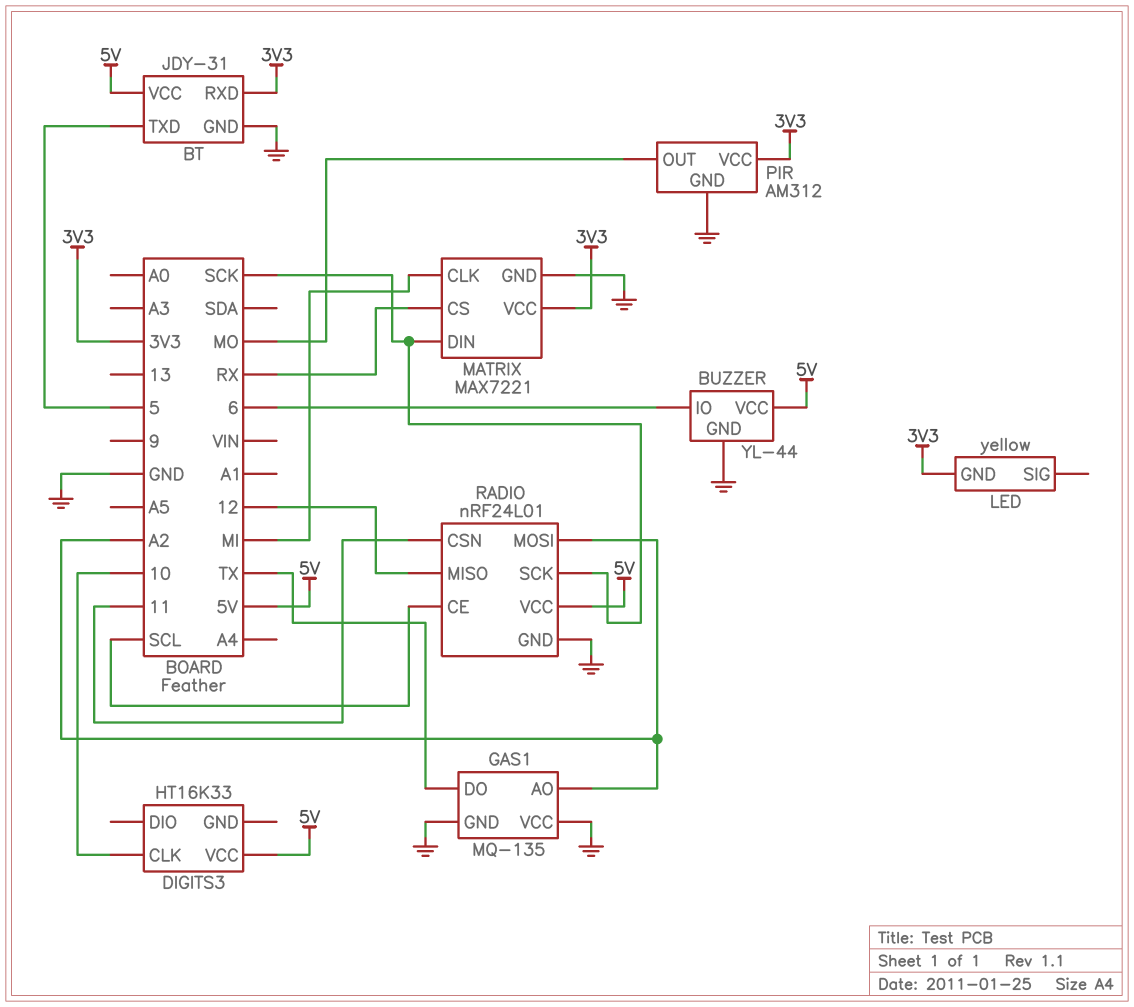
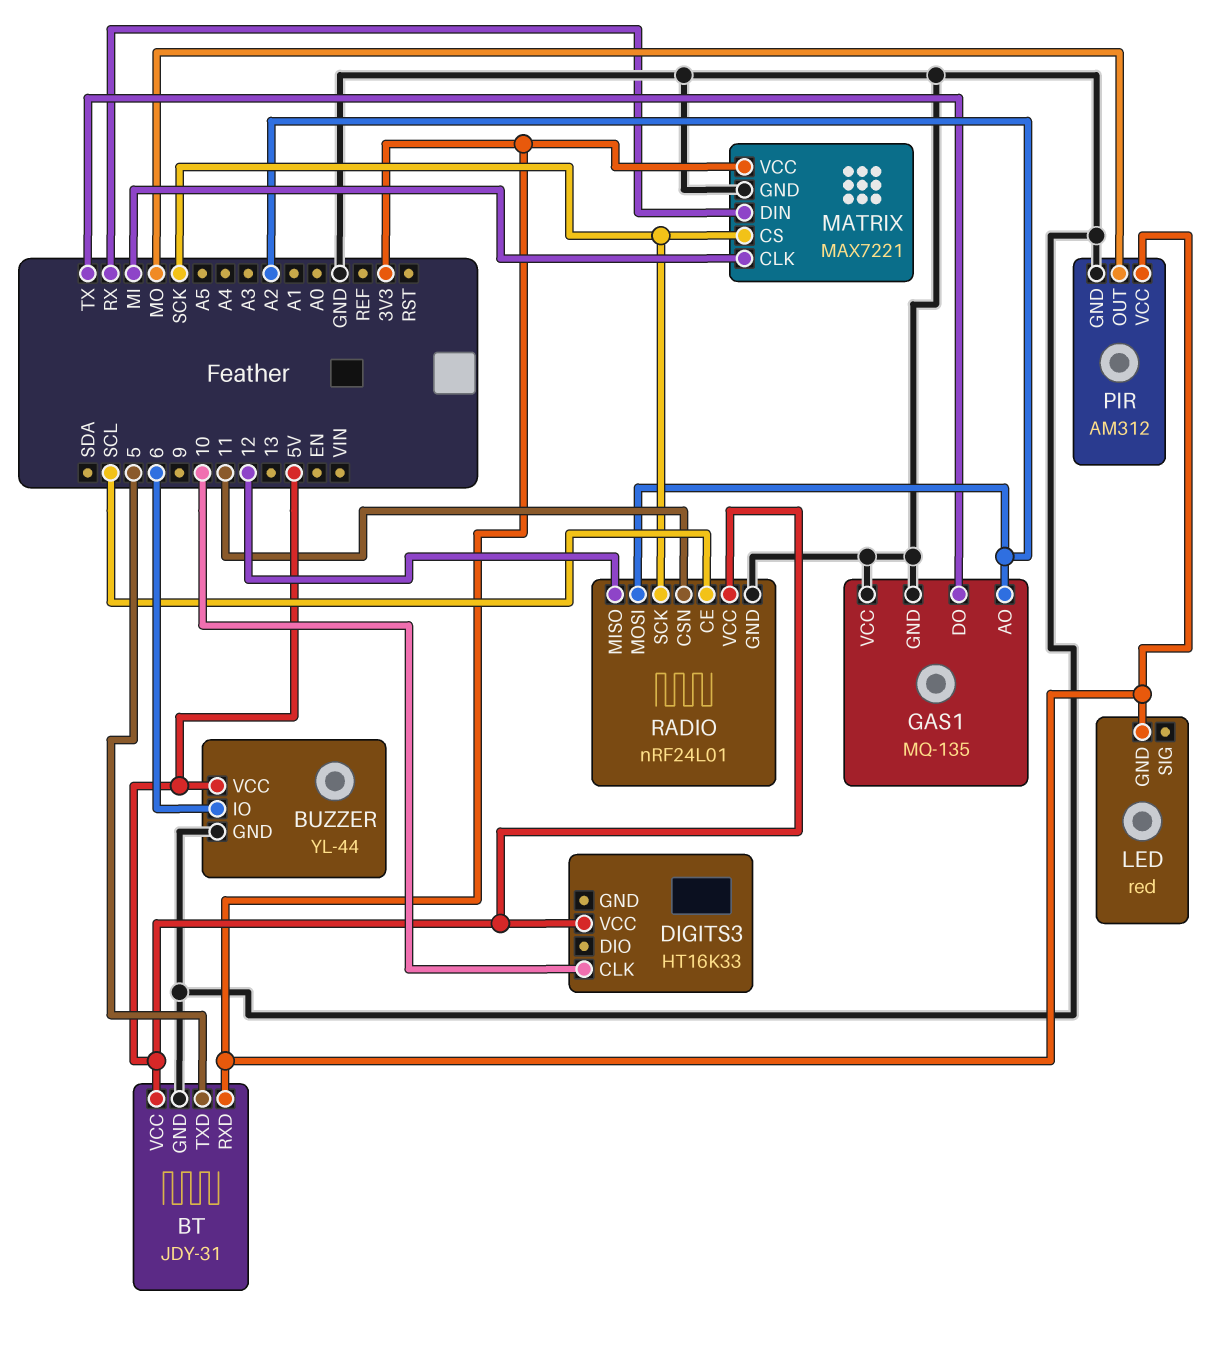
LED: yellow -> red
MATRIX pin CS: RX -> SCK
MATRIX pin DIN: SCK -> RX

